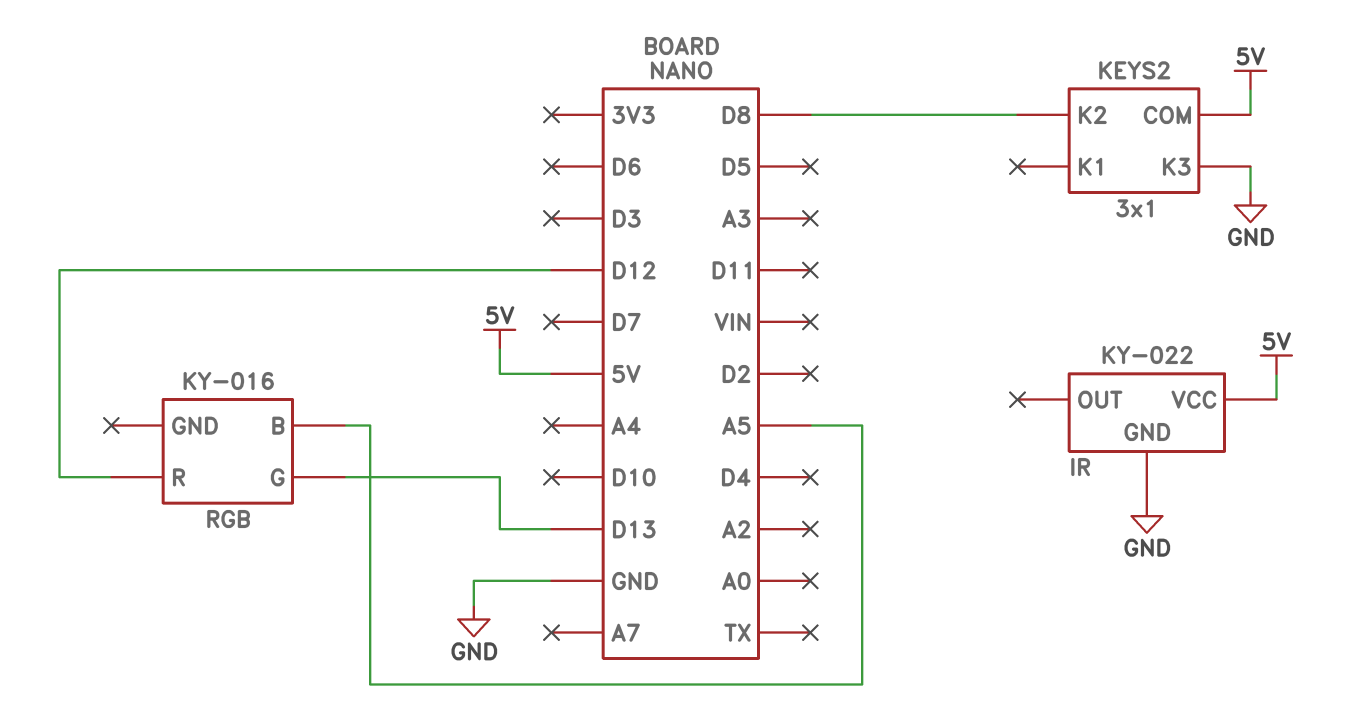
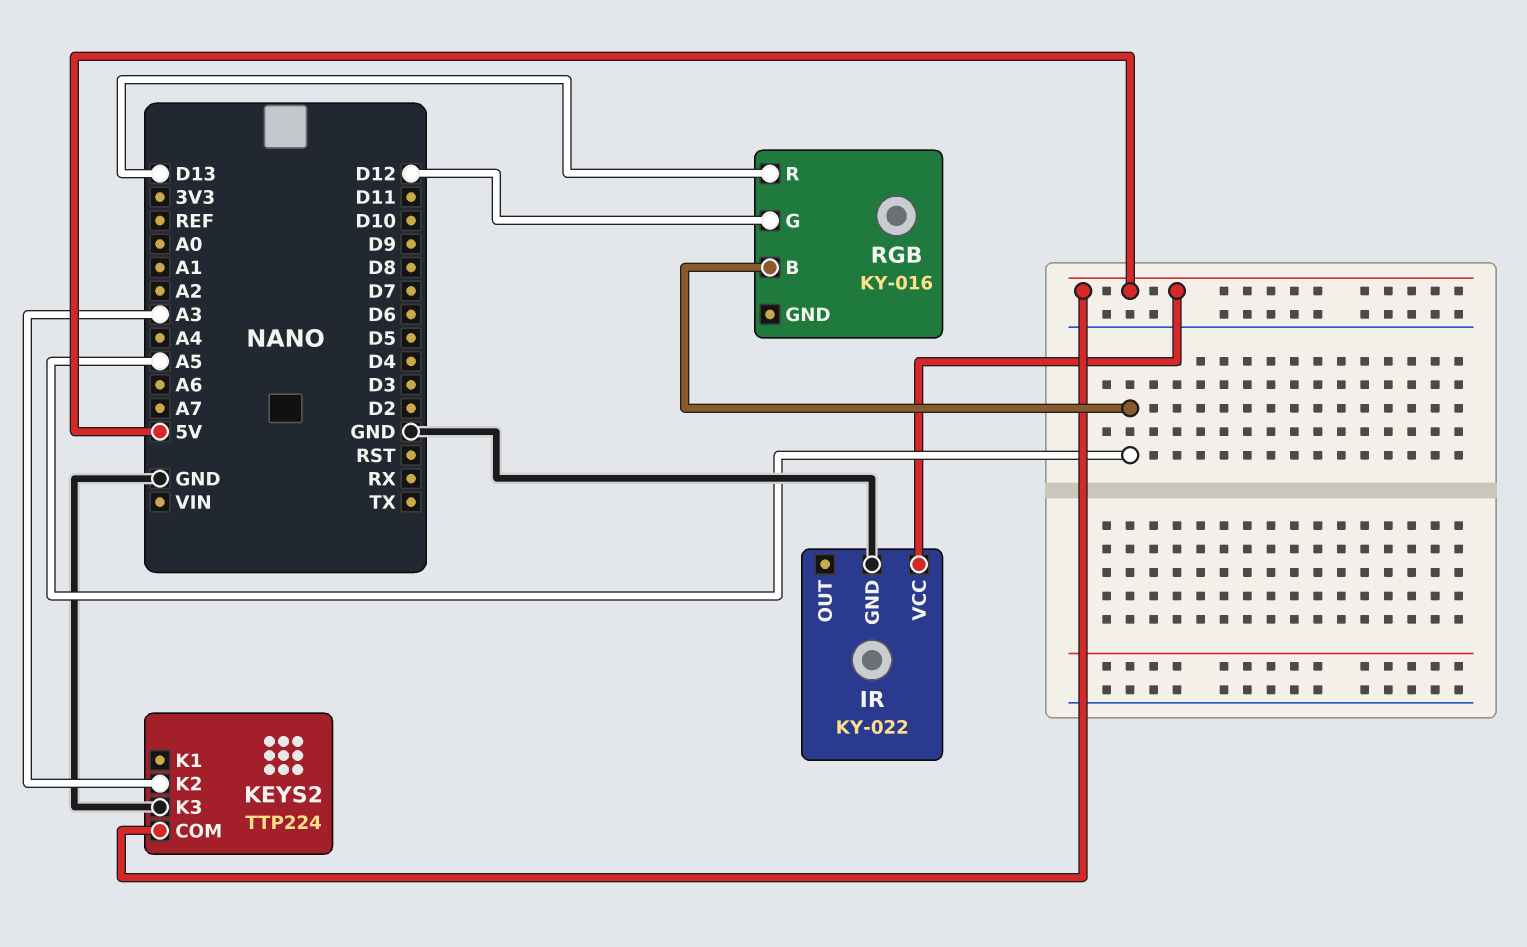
KEYS2: 3x1 -> TTP224
KEYS2 pin K2: D8 -> A3
RGB pin G: D13 -> D12
RGB pin R: D12 -> D13

